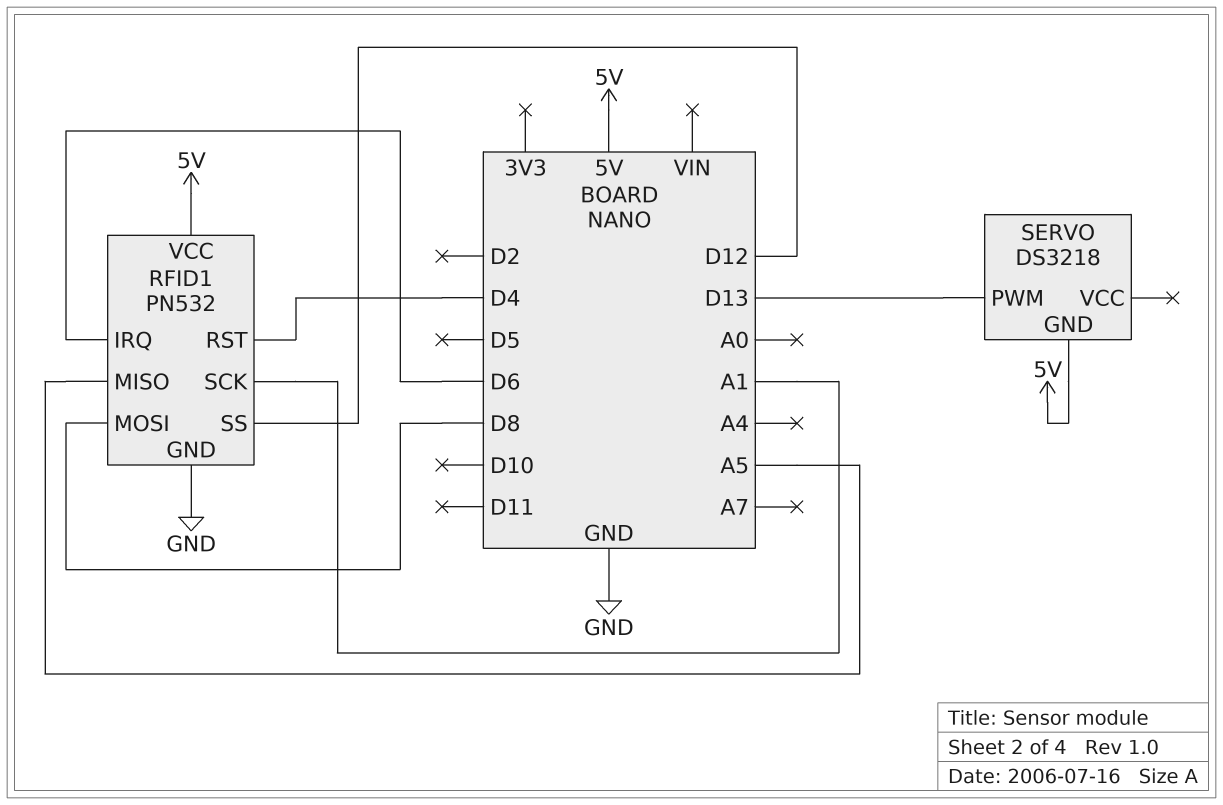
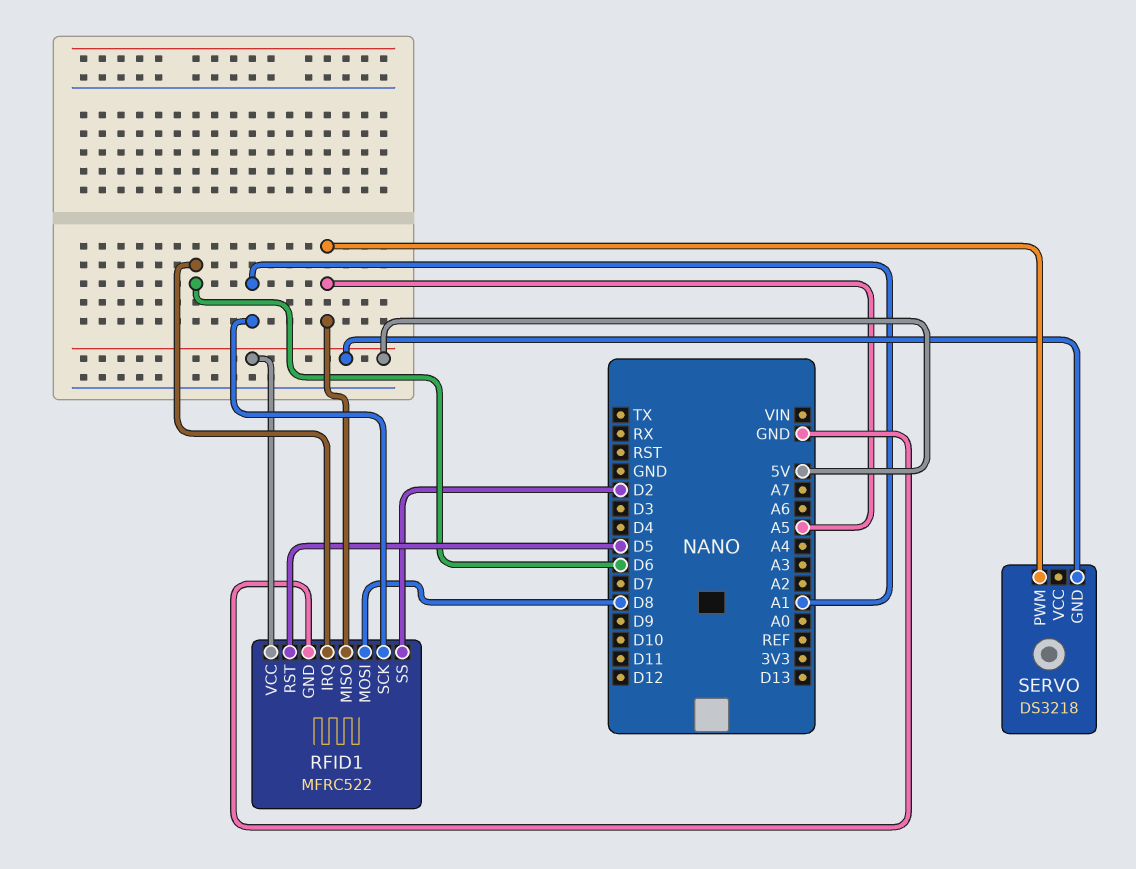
RFID1: PN532 -> MFRC522
RFID1 pin RST: D4 -> D5
RFID1 pin SS: D12 -> D2
SERVO pin PWM: D13 -> A5

